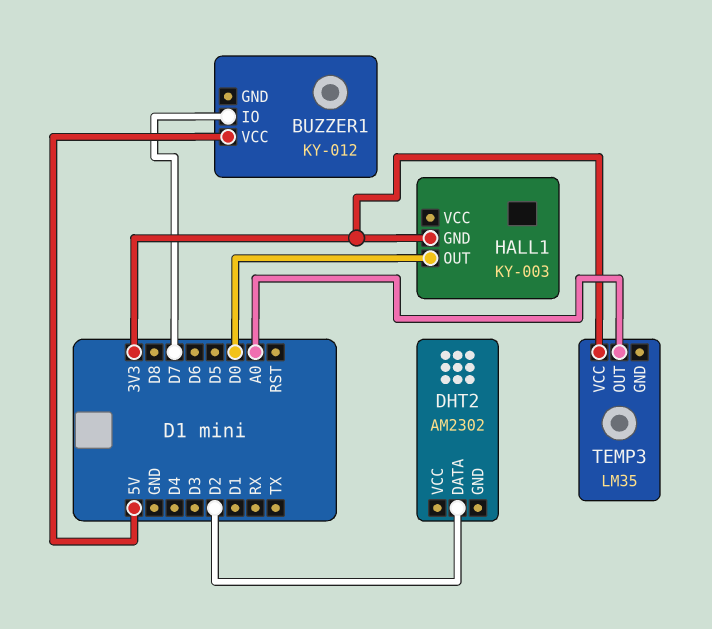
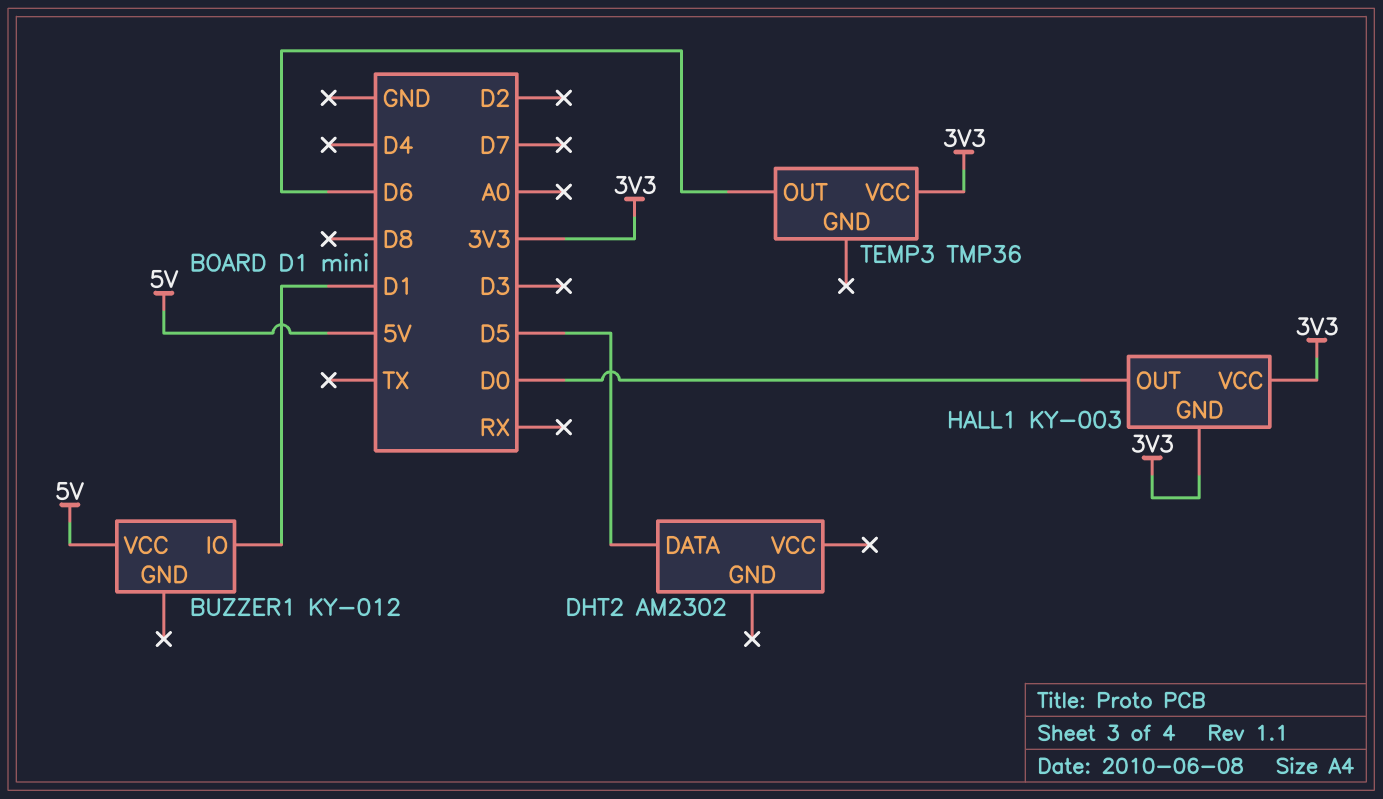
BUZZER1 pin IO: D7 -> D1
DHT2 pin DATA: D2 -> D5
HALL1 pin VCC: none -> 3V3
TEMP3: LM35 -> TMP36
TEMP3 pin OUT: A0 -> D6

